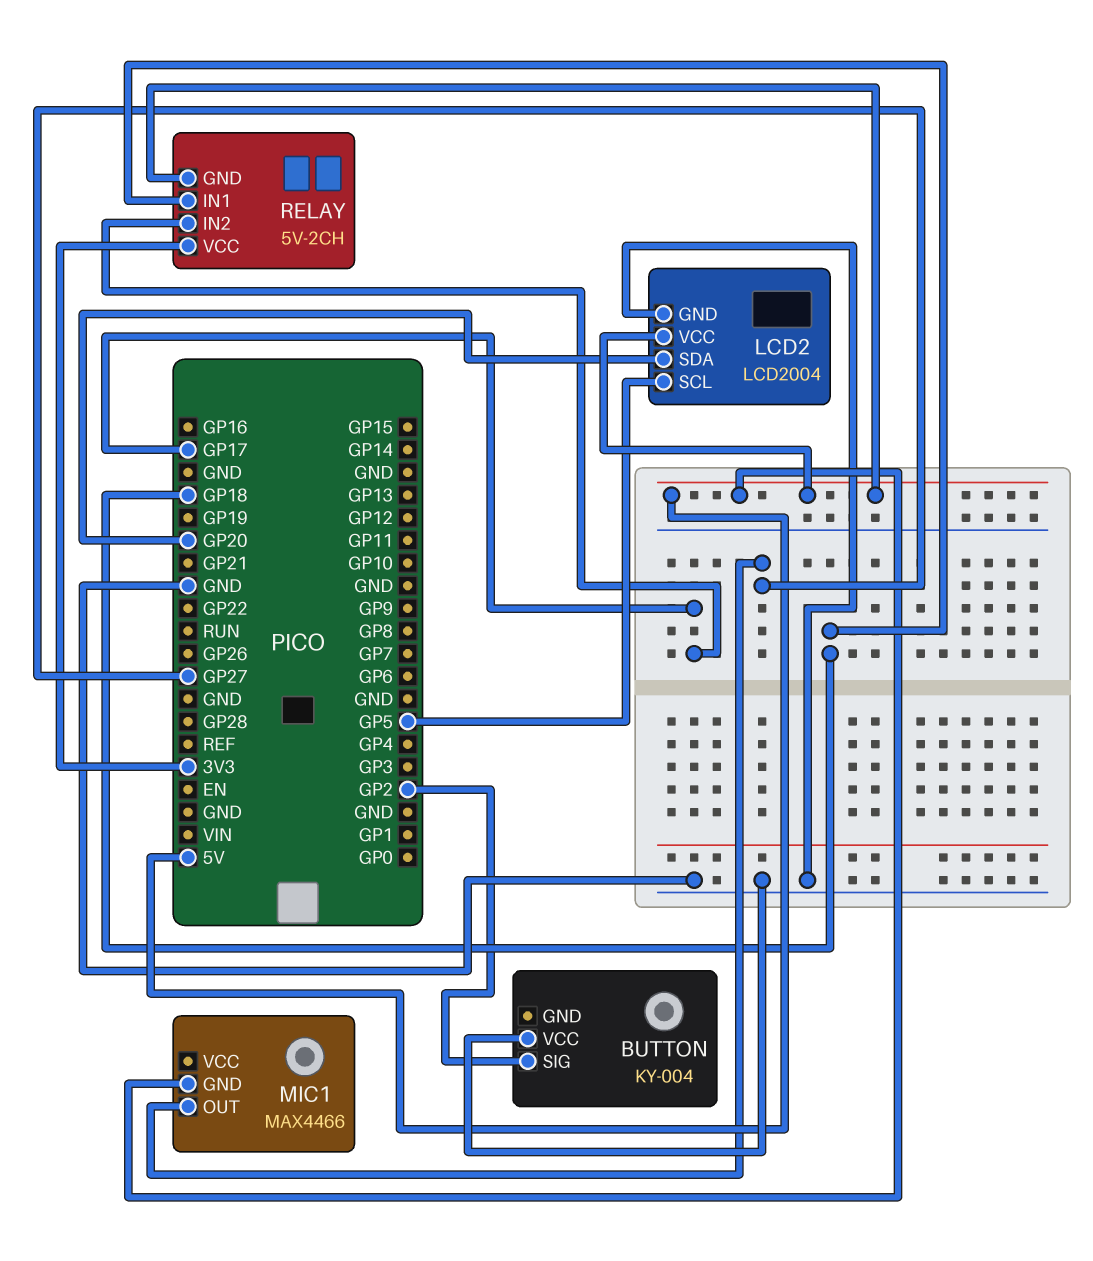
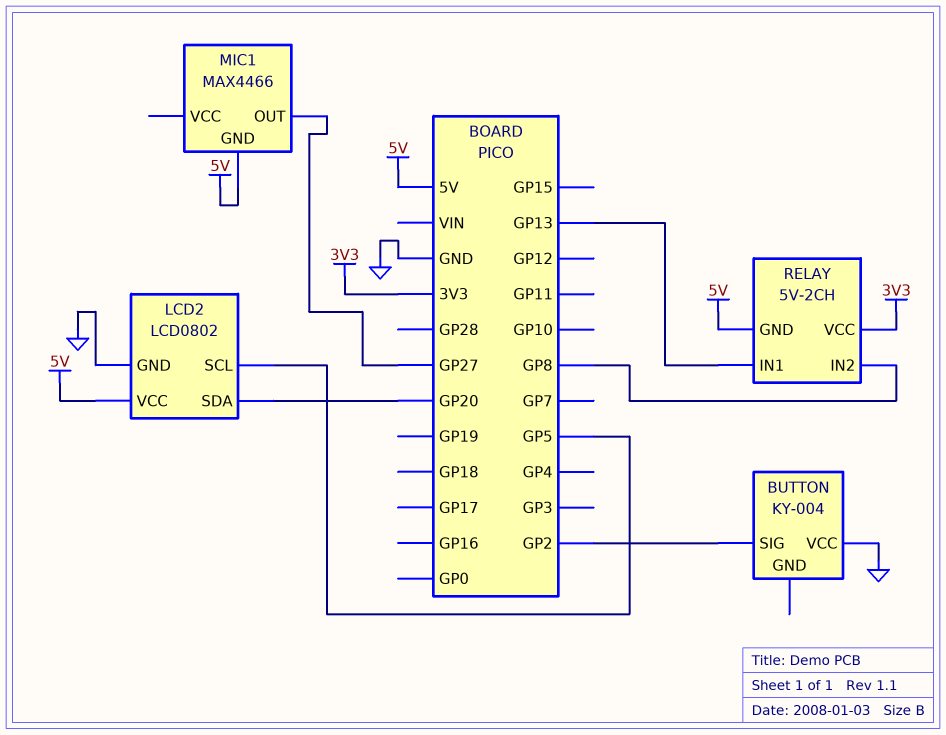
LCD2: LCD2004 -> LCD0802
RELAY pin IN1: GP18 -> GP13
RELAY pin IN2: GP17 -> GP8

